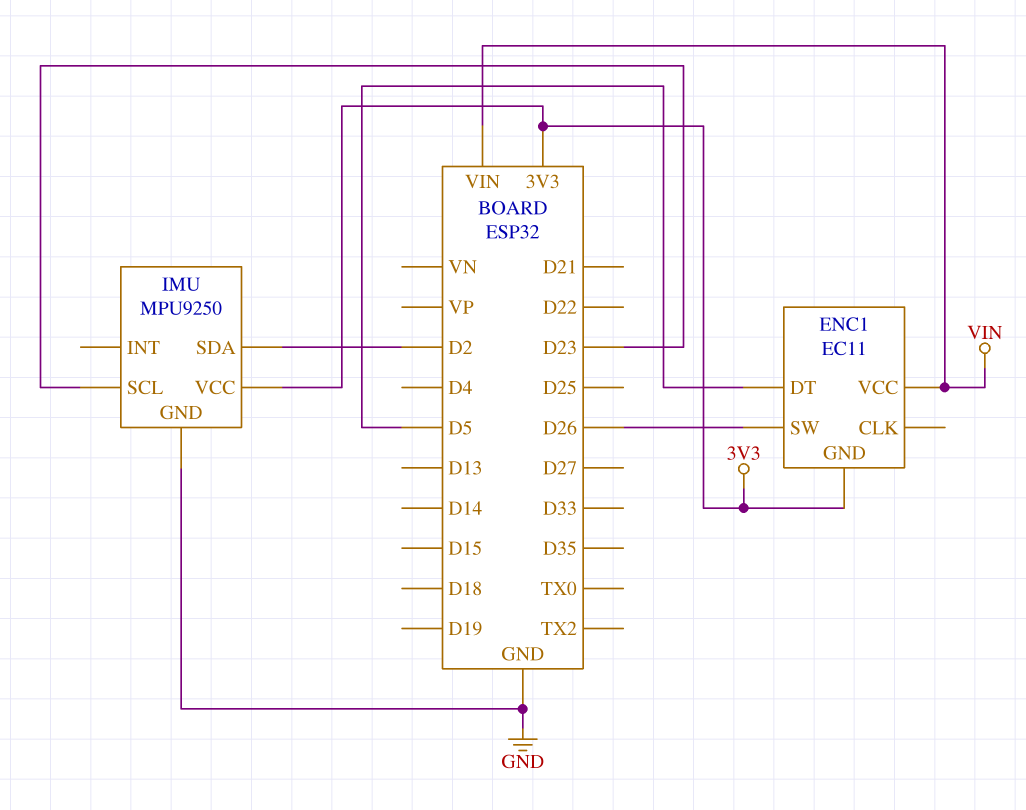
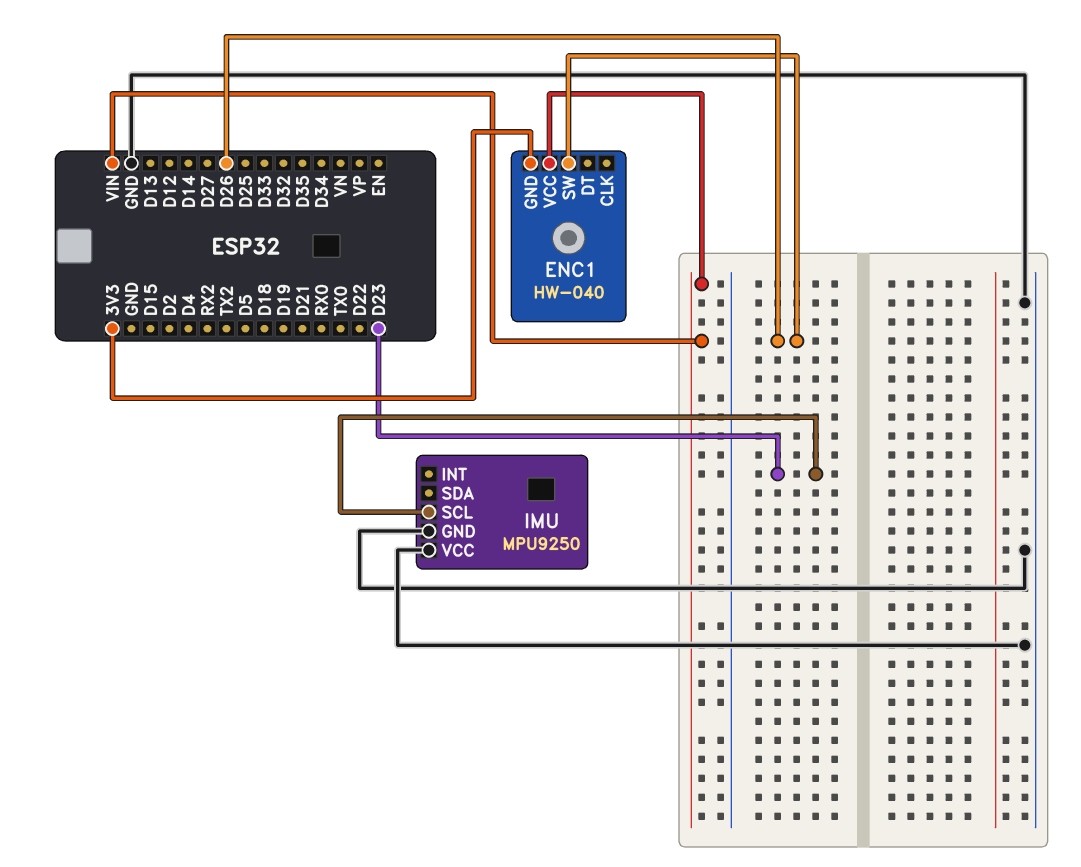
ENC1: EC11 -> HW-040
ENC1 pin DT: D5 -> none
IMU pin SDA: D2 -> none
IMU pin VCC: 3V3 -> GND

